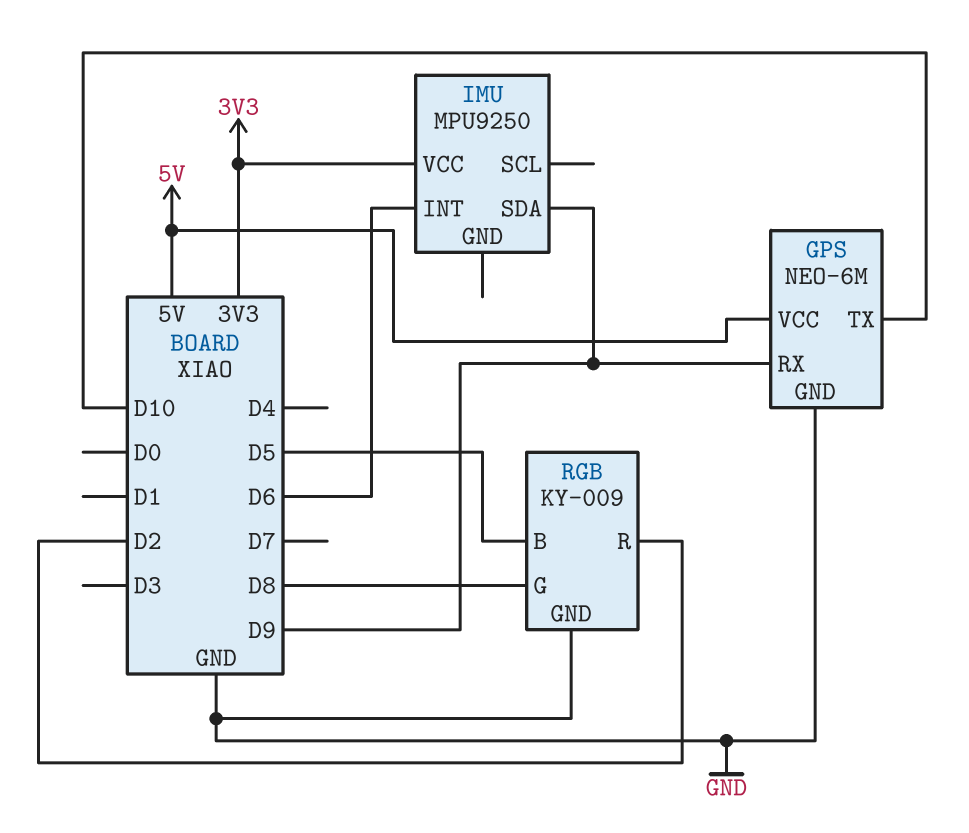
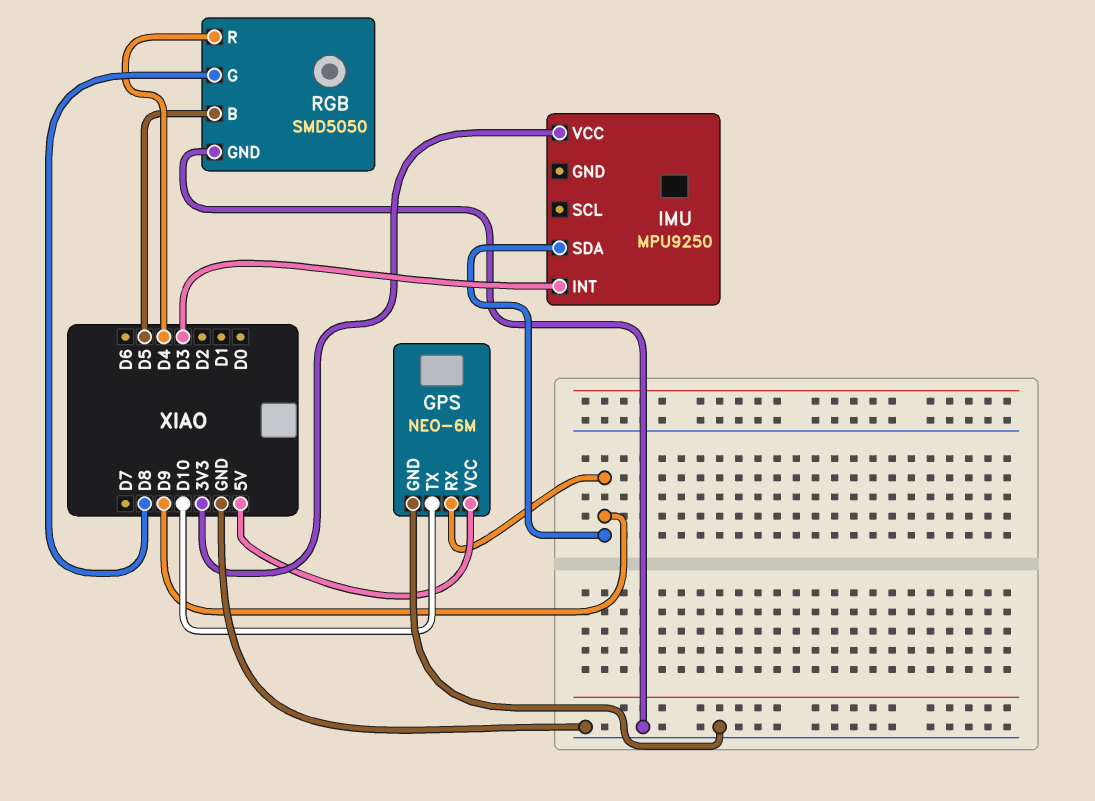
IMU pin INT: D6 -> D3
RGB: KY-009 -> SMD5050
RGB pin R: D2 -> D4

